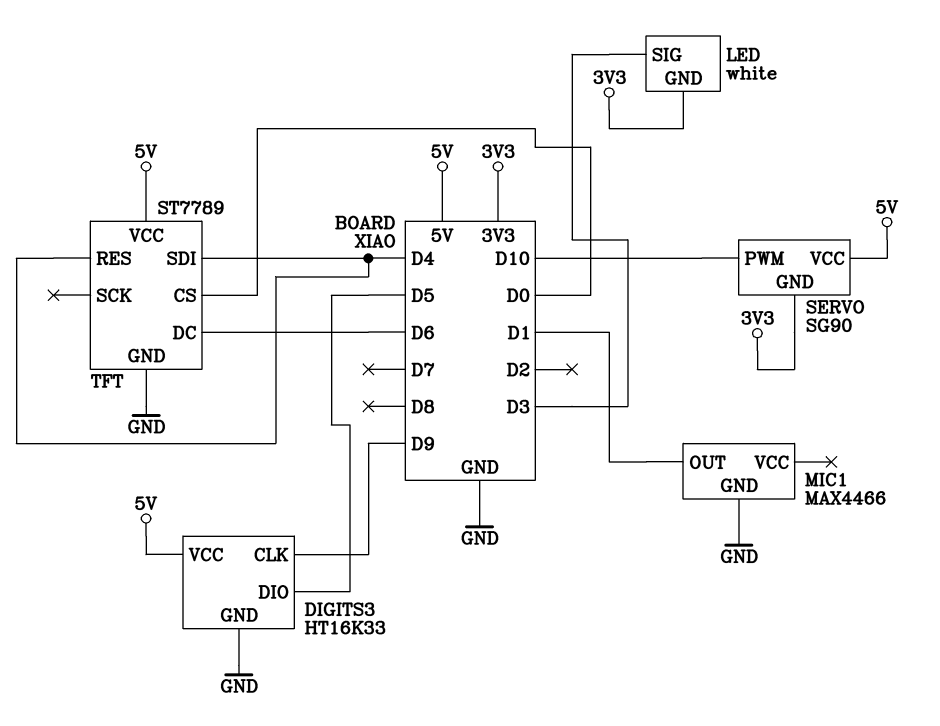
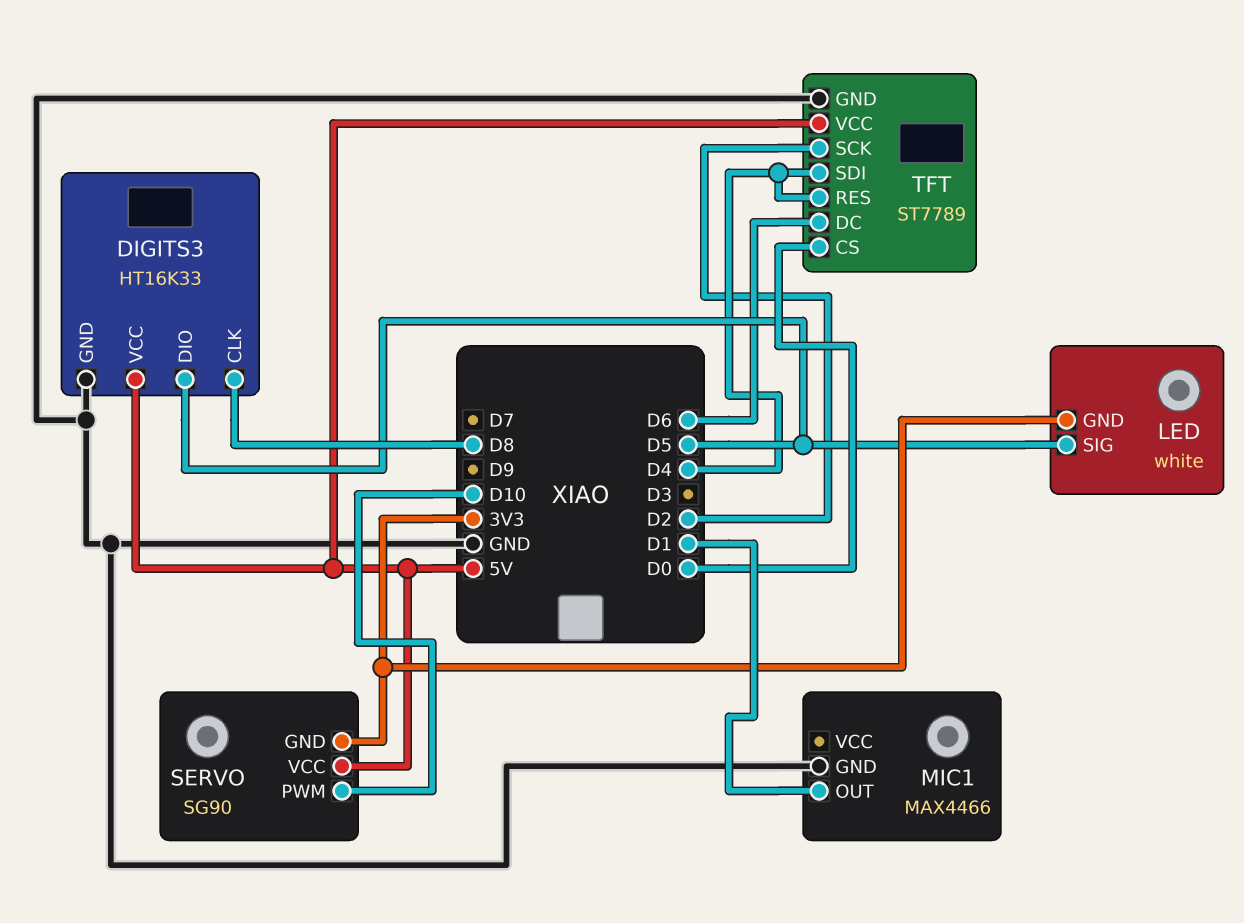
DIGITS3 pin CLK: D9 -> D8
LED pin SIG: D3 -> D5
TFT pin SCK: none -> D2

